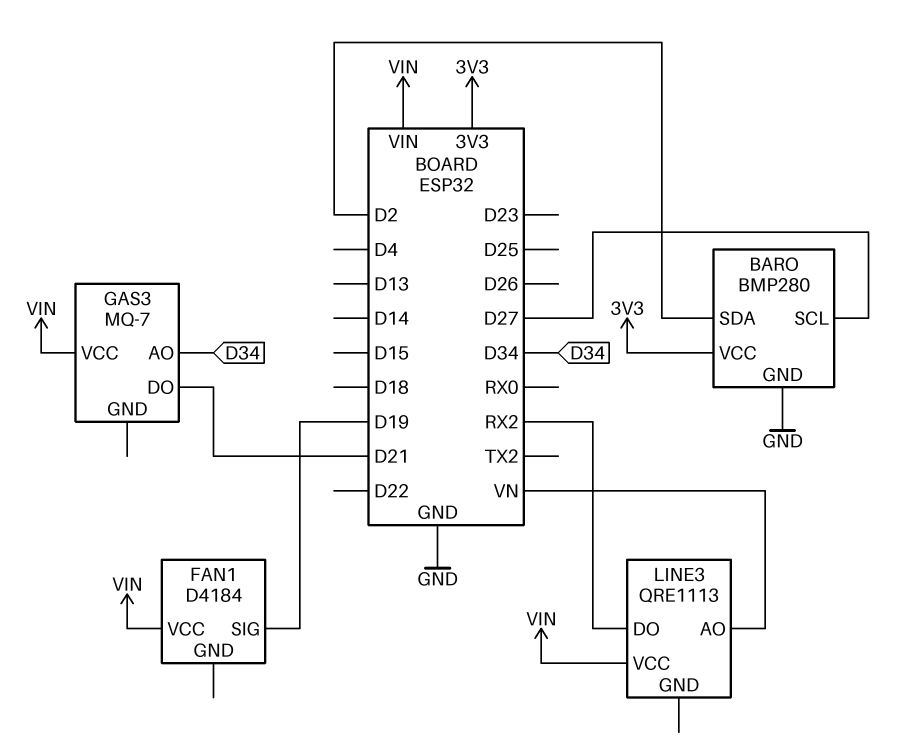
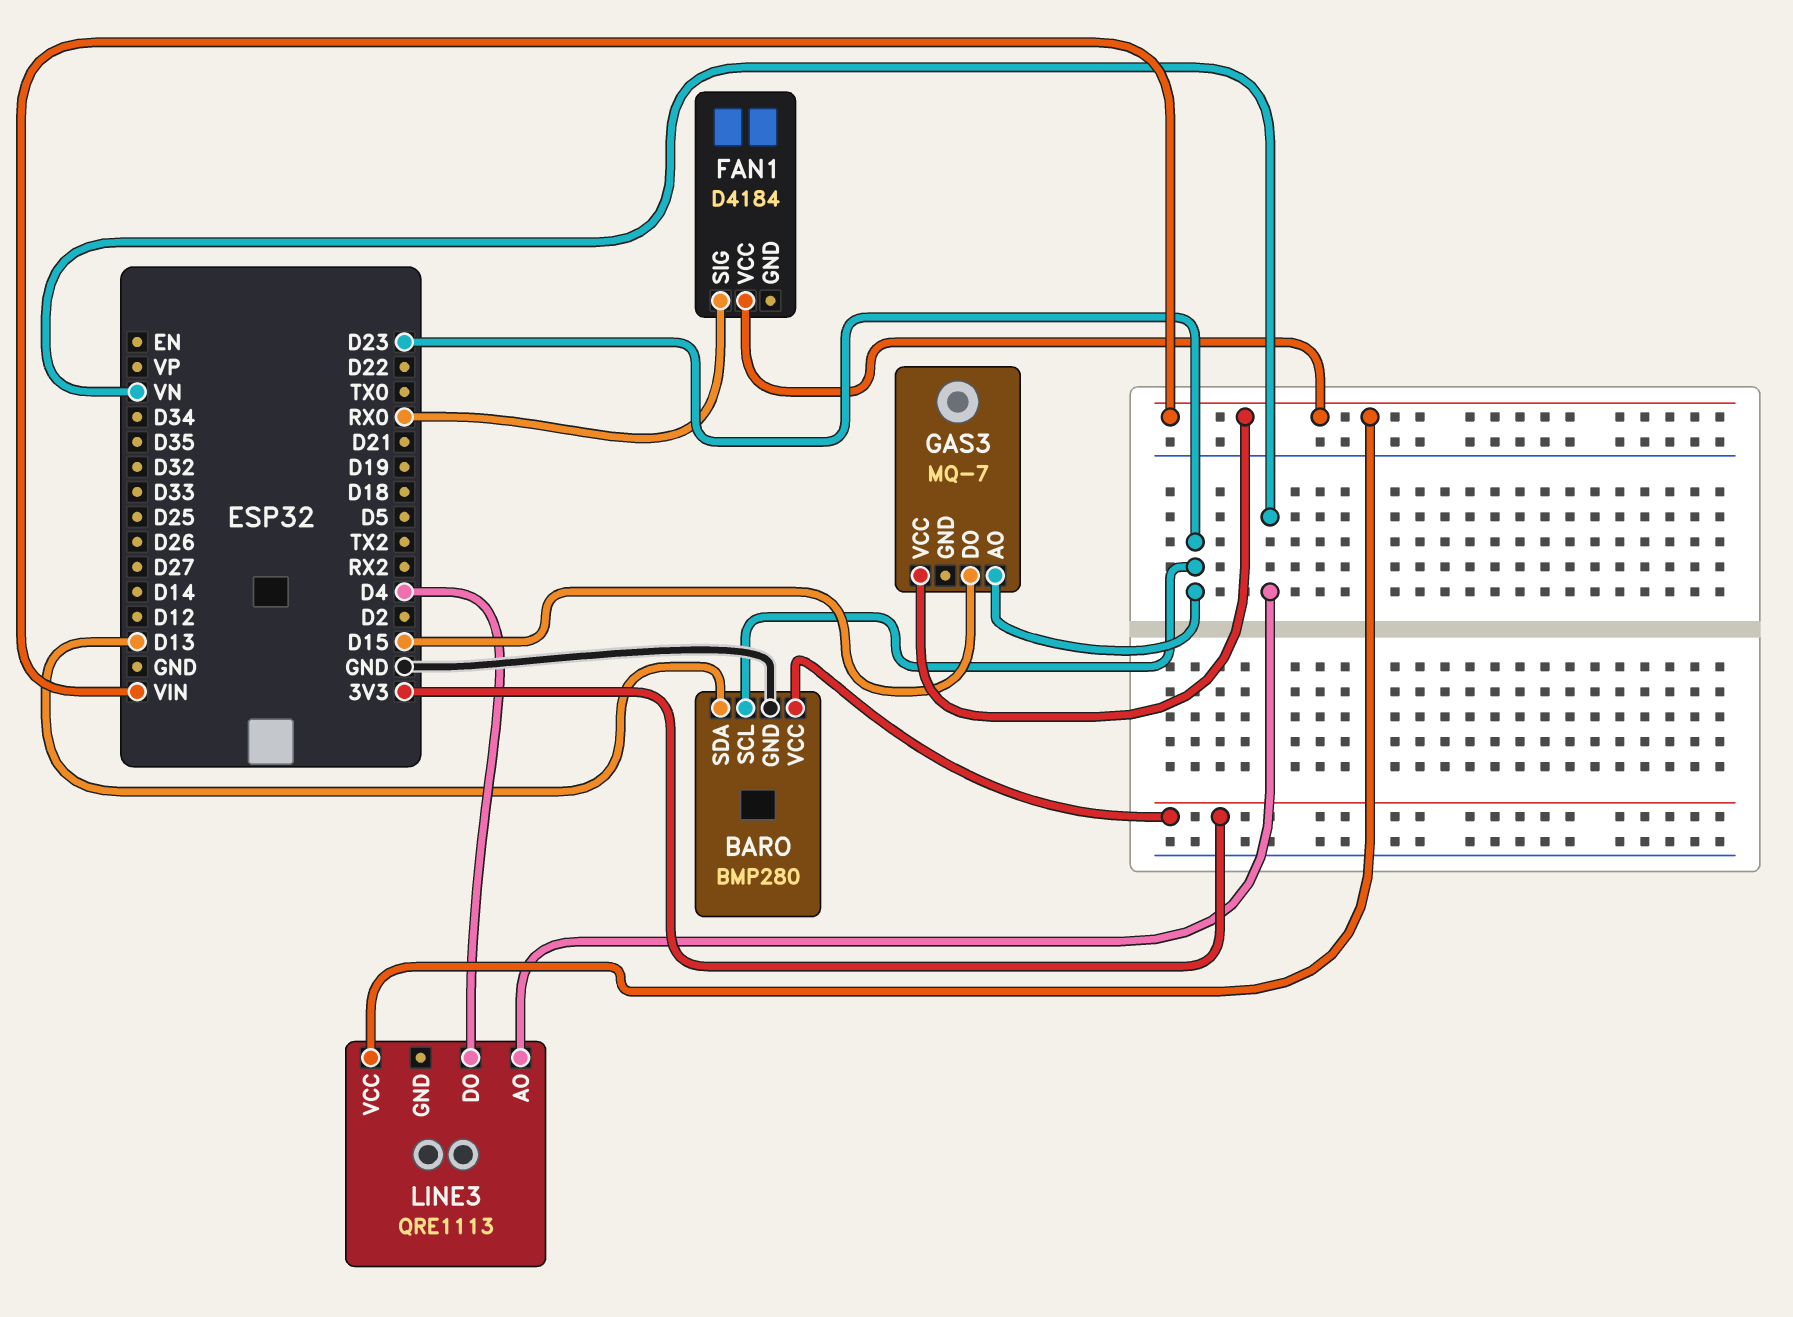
BARO pin SCL: D27 -> D23
BARO pin SDA: D2 -> D13
FAN1 pin SIG: D19 -> RX0
GAS3 pin AO: D34 -> D23
GAS3 pin DO: D21 -> D15
LINE3 pin DO: RX2 -> D4

